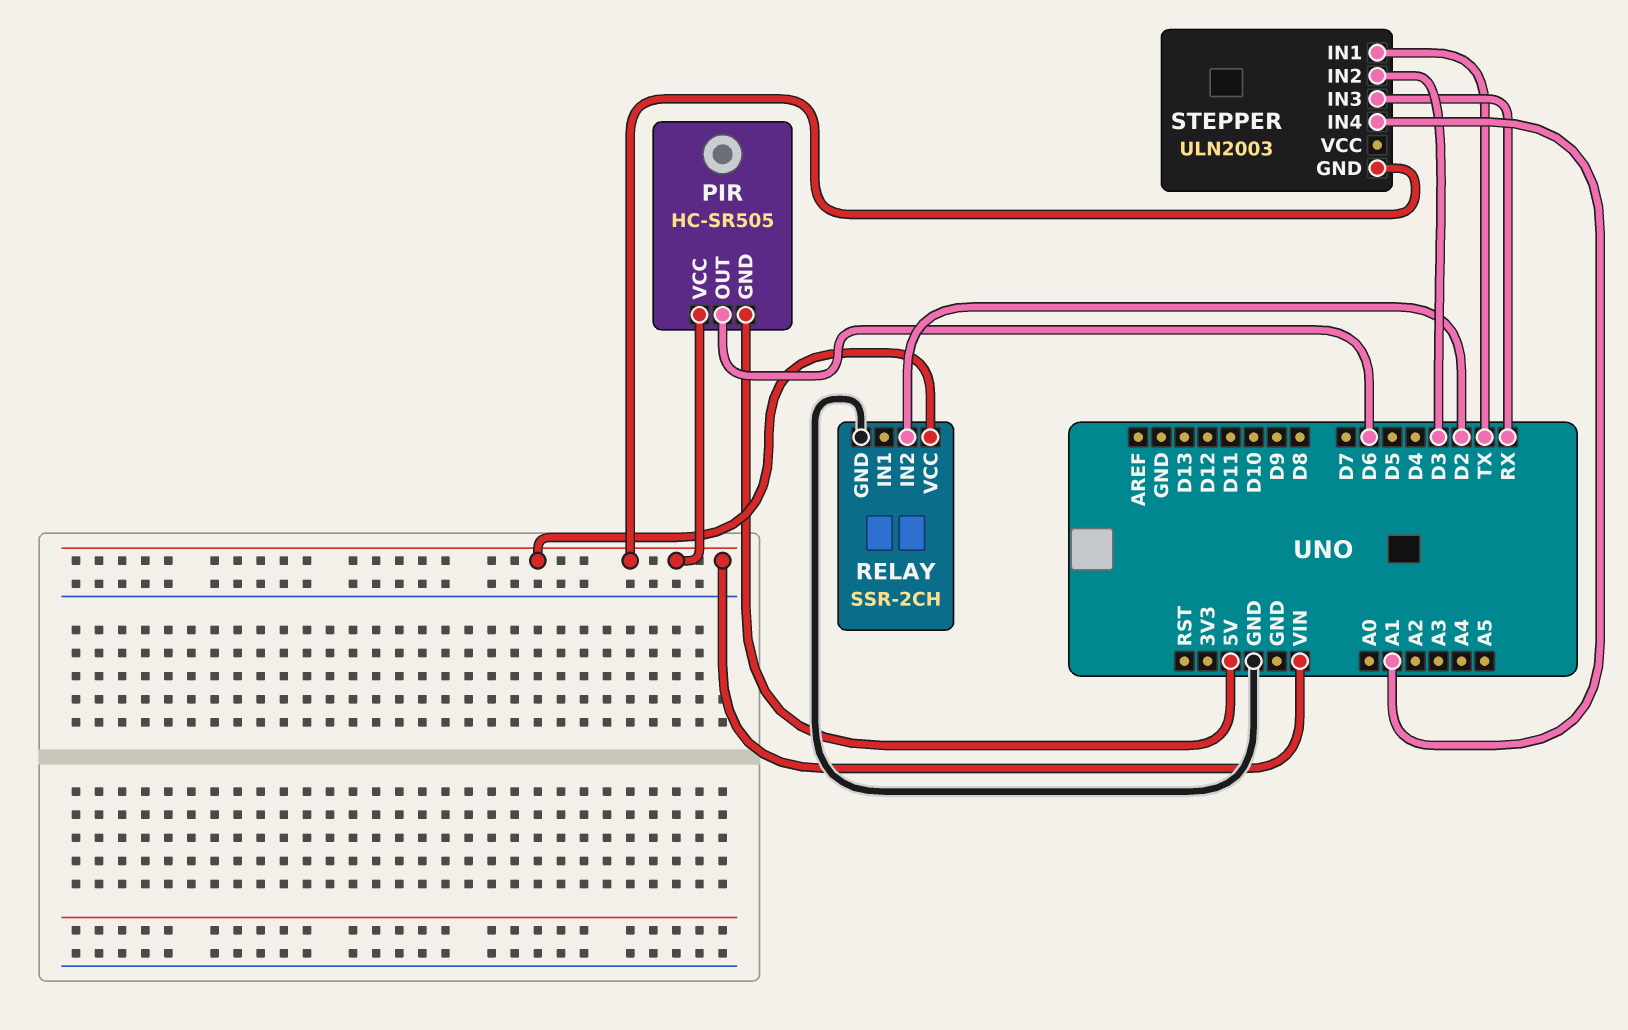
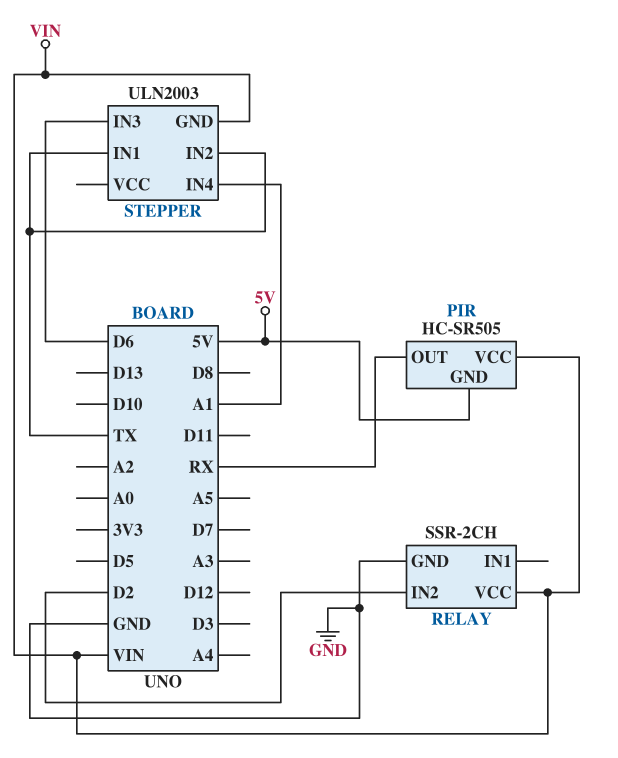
PIR pin OUT: D6 -> RX
STEPPER pin IN2: D3 -> TX
STEPPER pin IN3: RX -> D6

